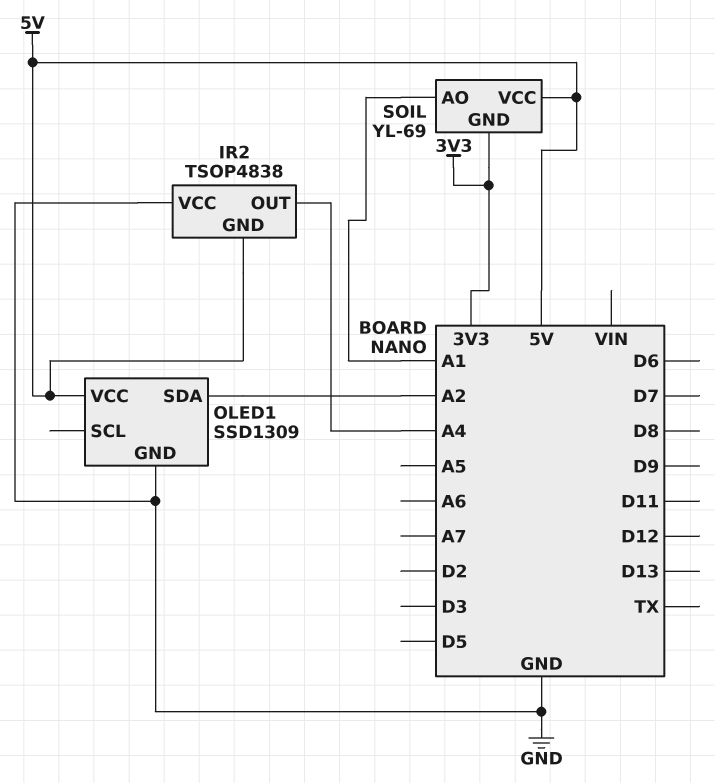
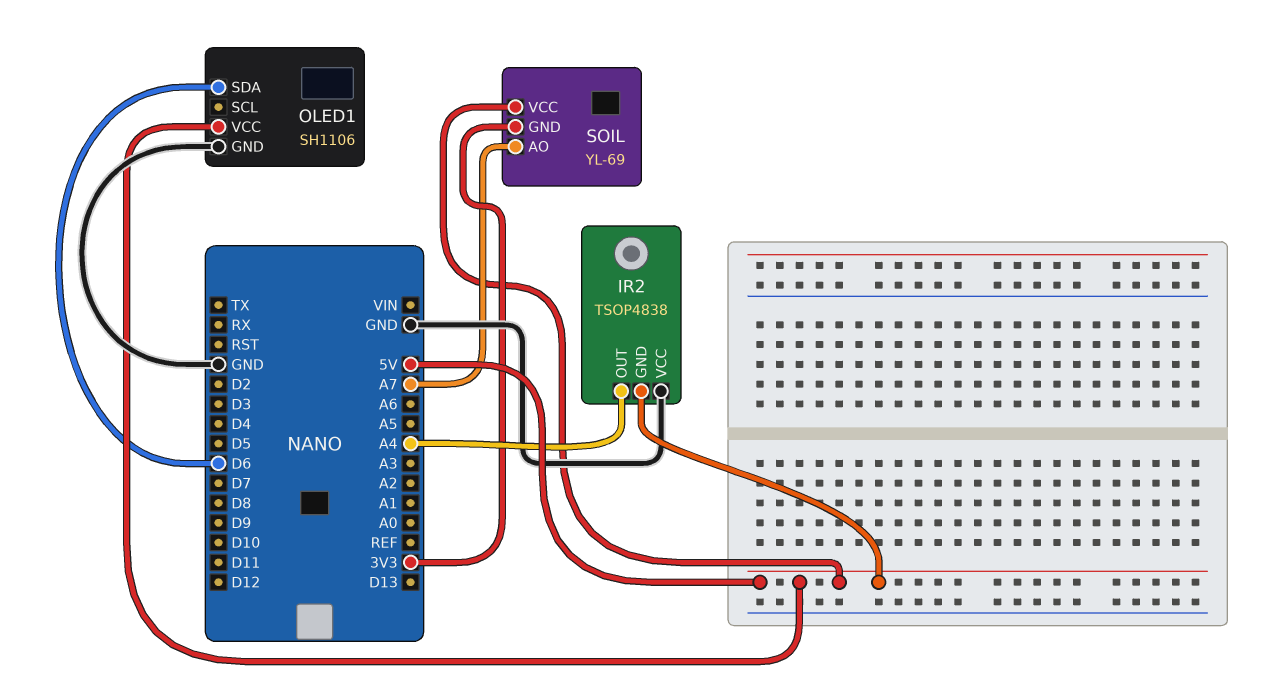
OLED1: SSD1309 -> SH1106
OLED1 pin SDA: A2 -> D6
SOIL pin AO: A1 -> A7

